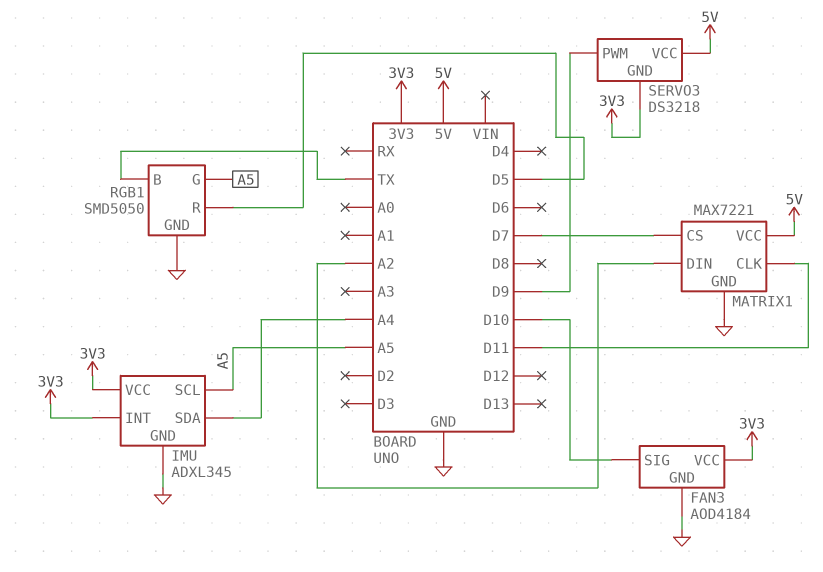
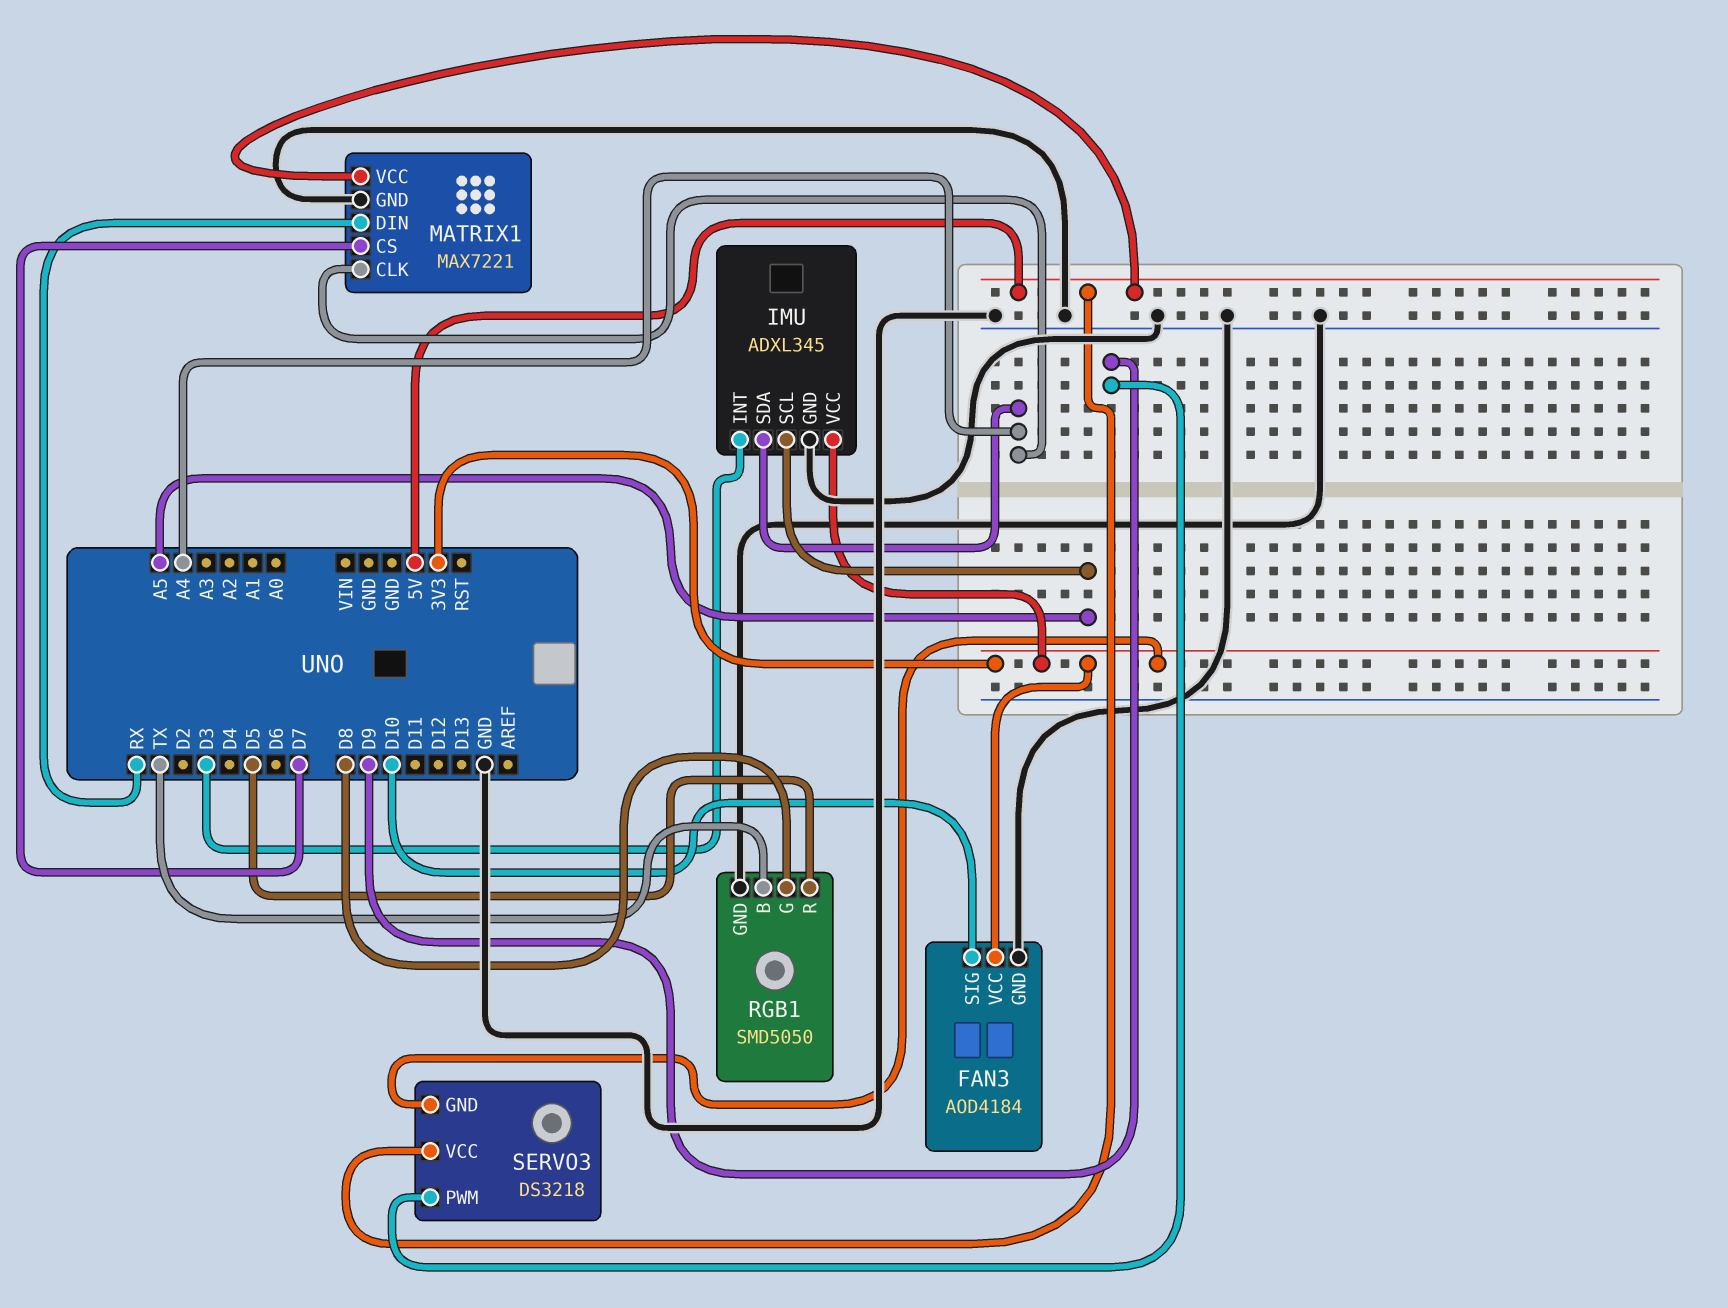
IMU pin INT: 3V3 -> D3
MATRIX1 pin CLK: D11 -> A4
MATRIX1 pin DIN: A2 -> RX
RGB1 pin G: A5 -> D8

